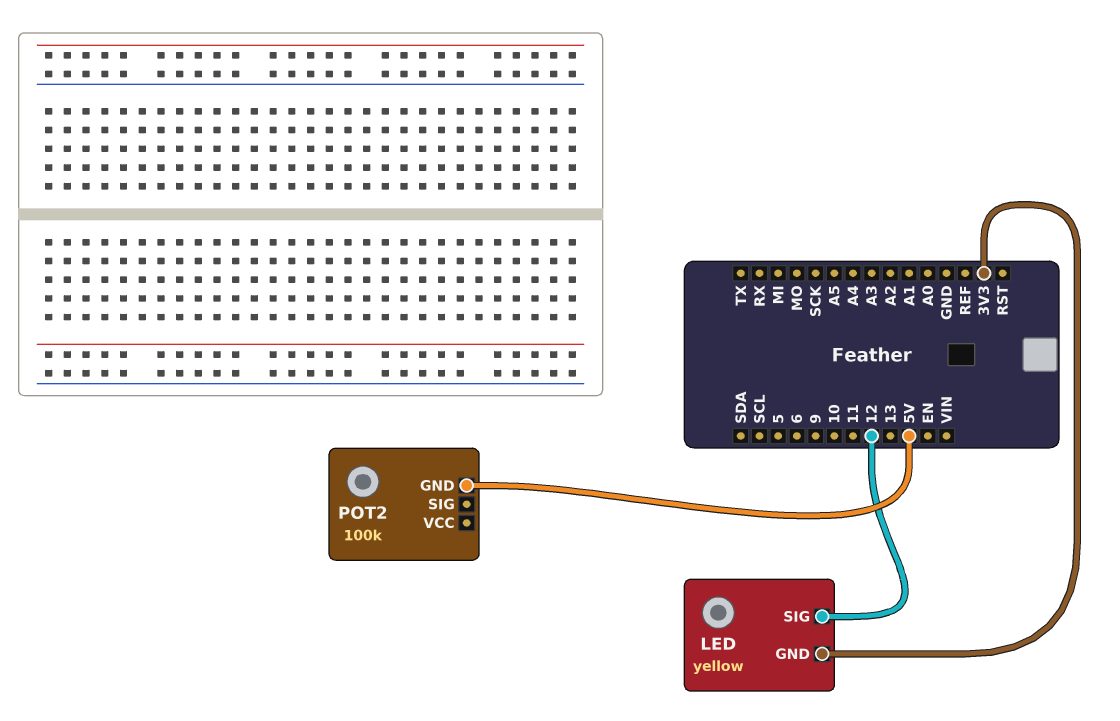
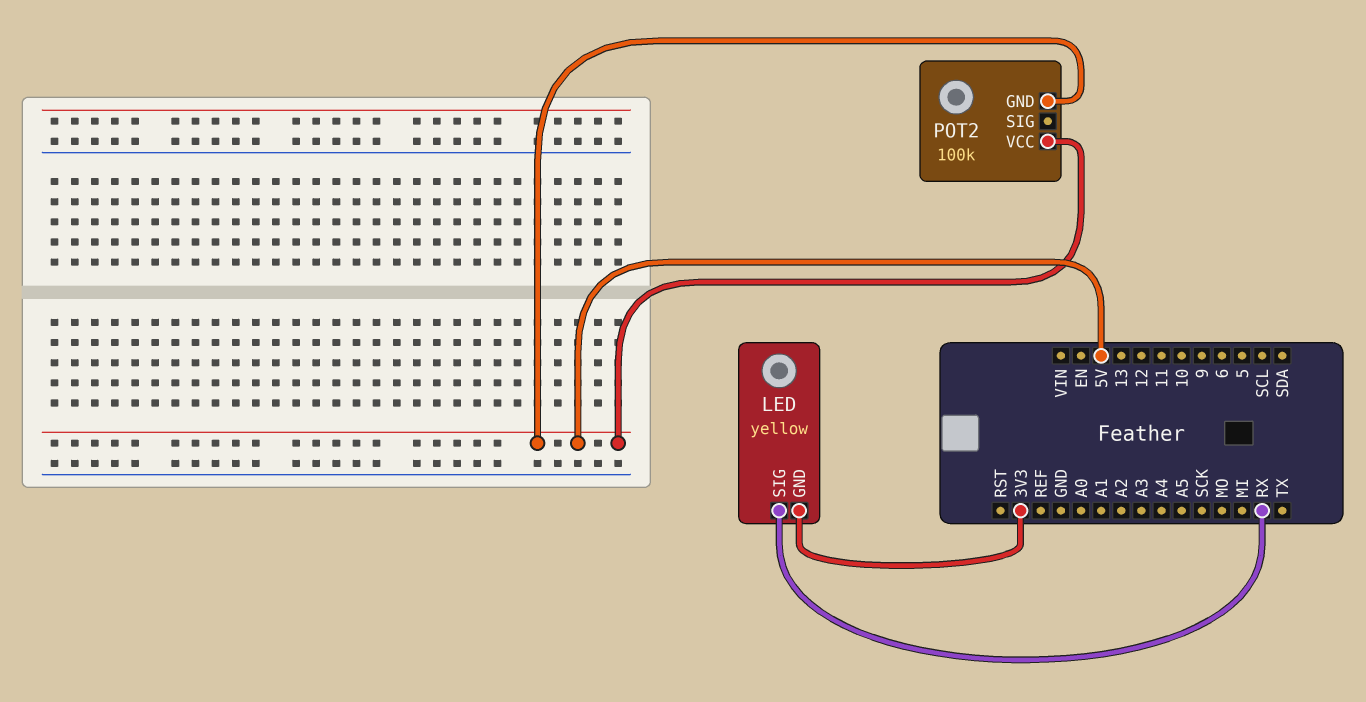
LED pin SIG: 12 -> RX
POT2 pin VCC: none -> 5V

